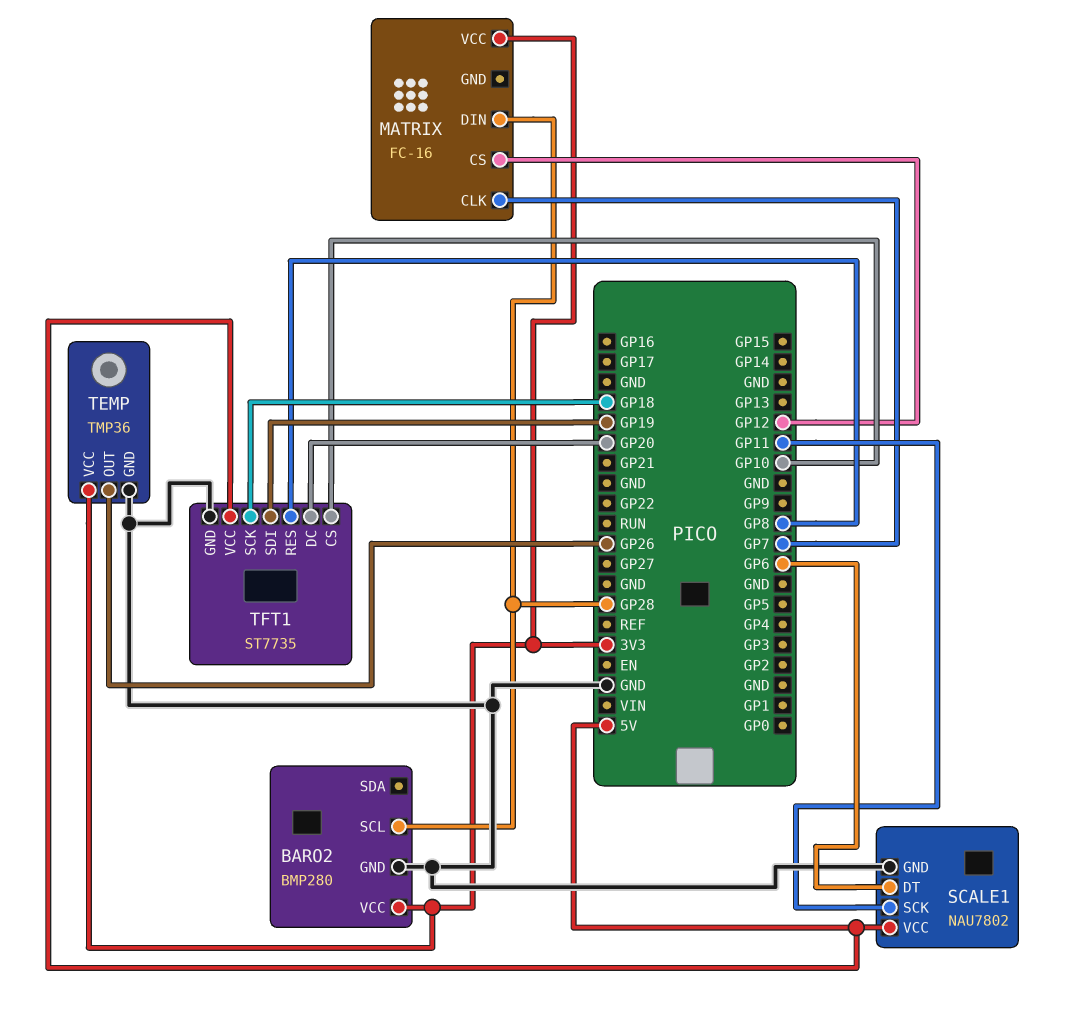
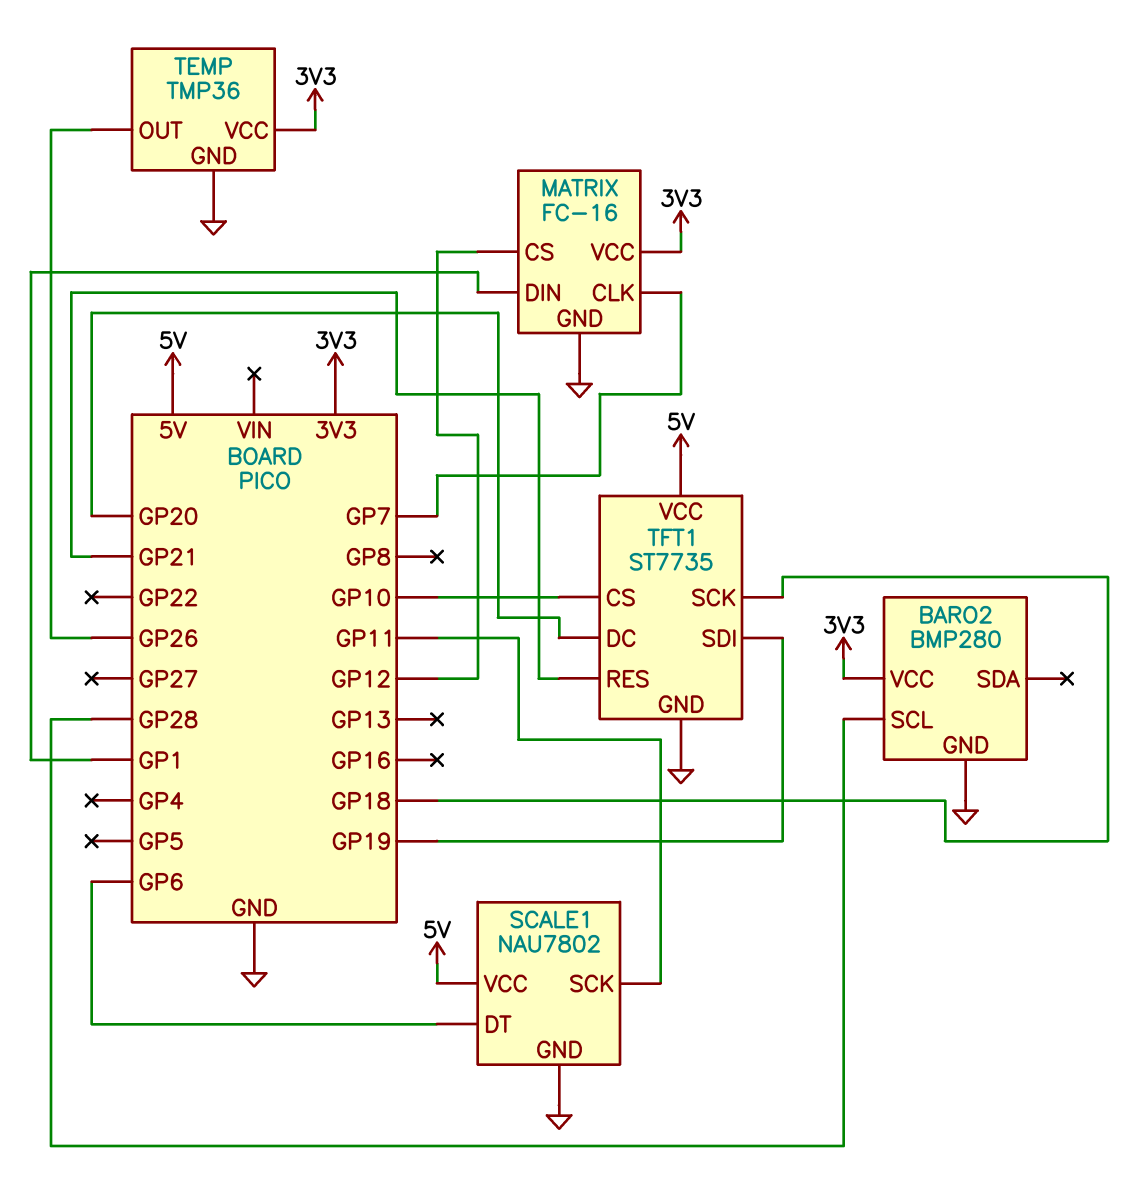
MATRIX pin DIN: GP28 -> GP1
MATRIX pin GND: none -> GND
TFT1 pin RES: GP8 -> GP21

